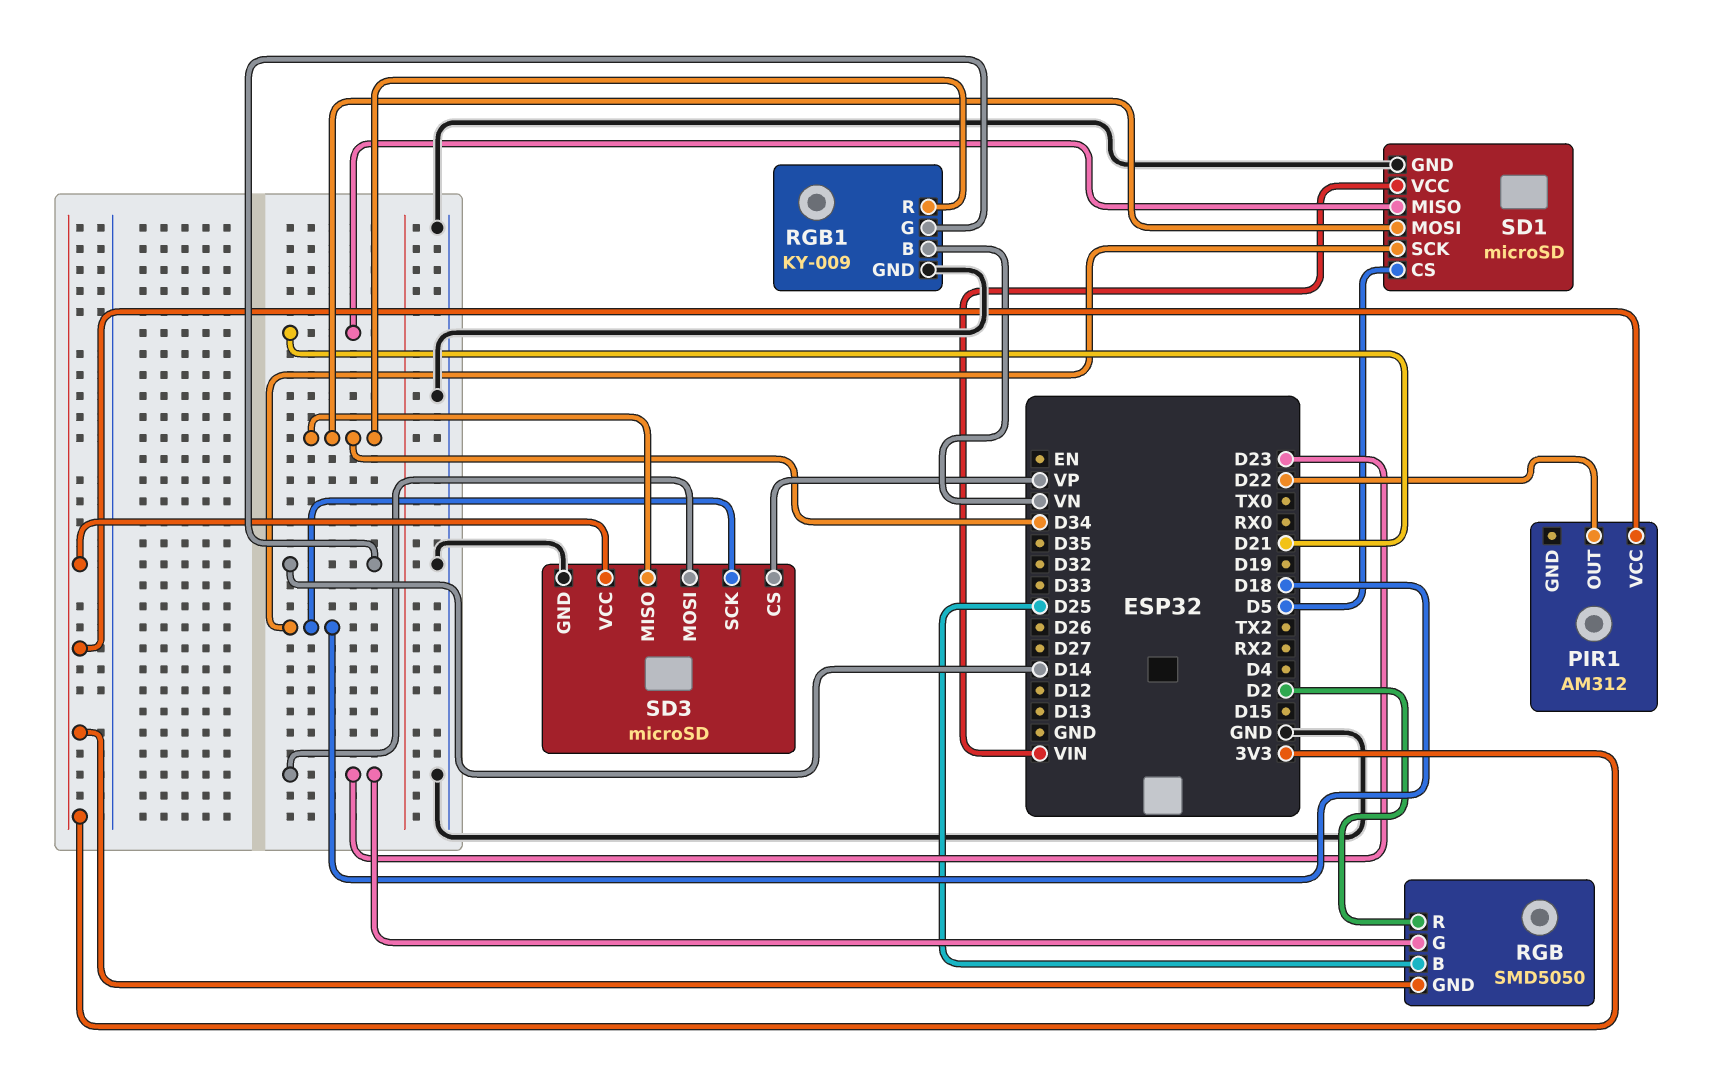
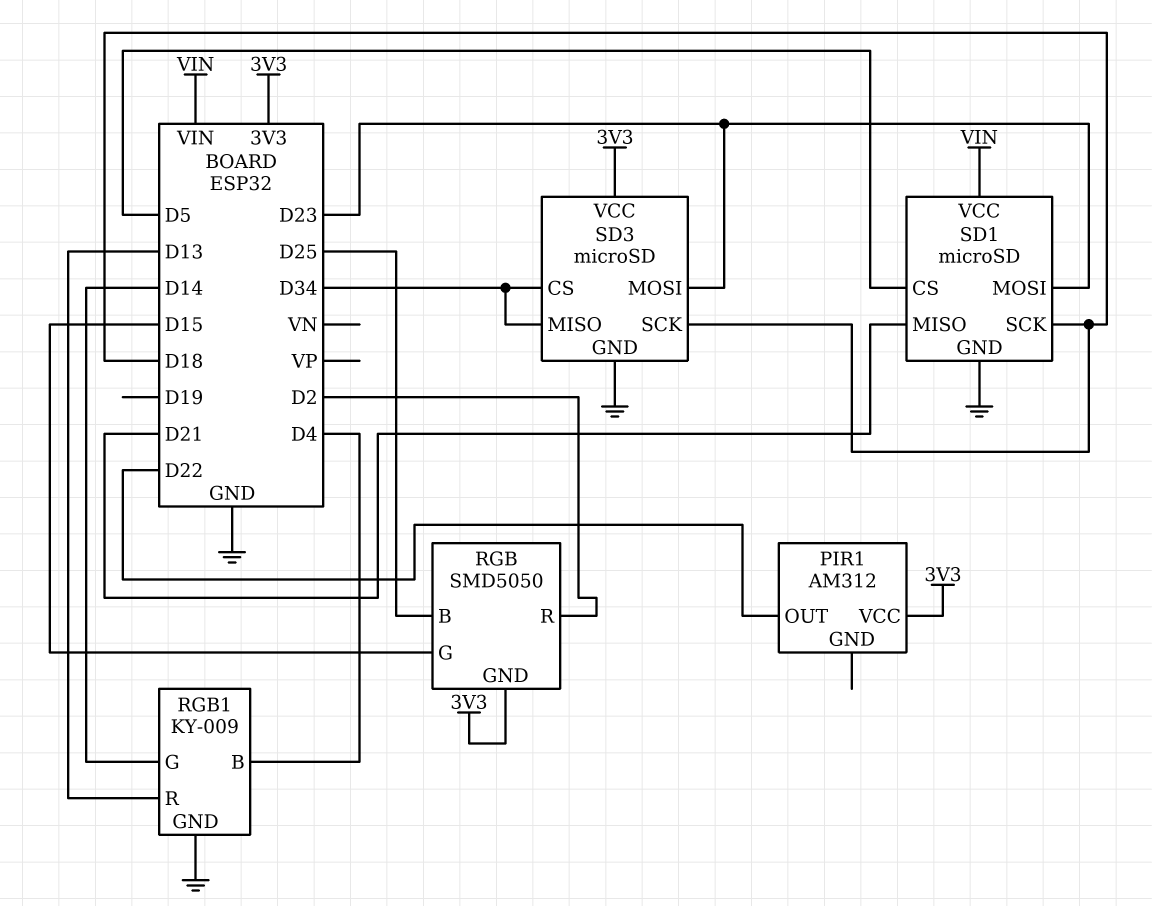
RGB pin G: D23 -> D15
RGB1 pin B: VN -> D4
RGB1 pin R: D34 -> D13
SD1 pin MOSI: D34 -> D23
SD3 pin CS: VP -> D34

